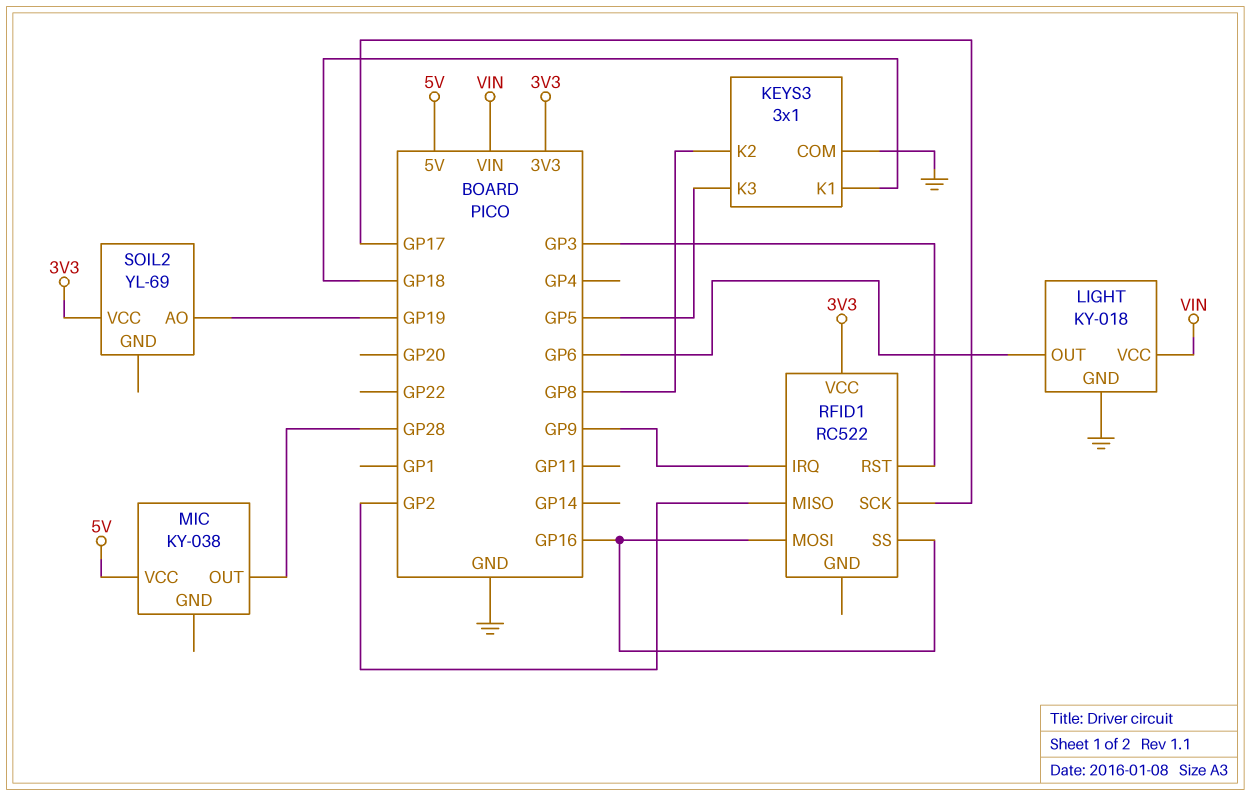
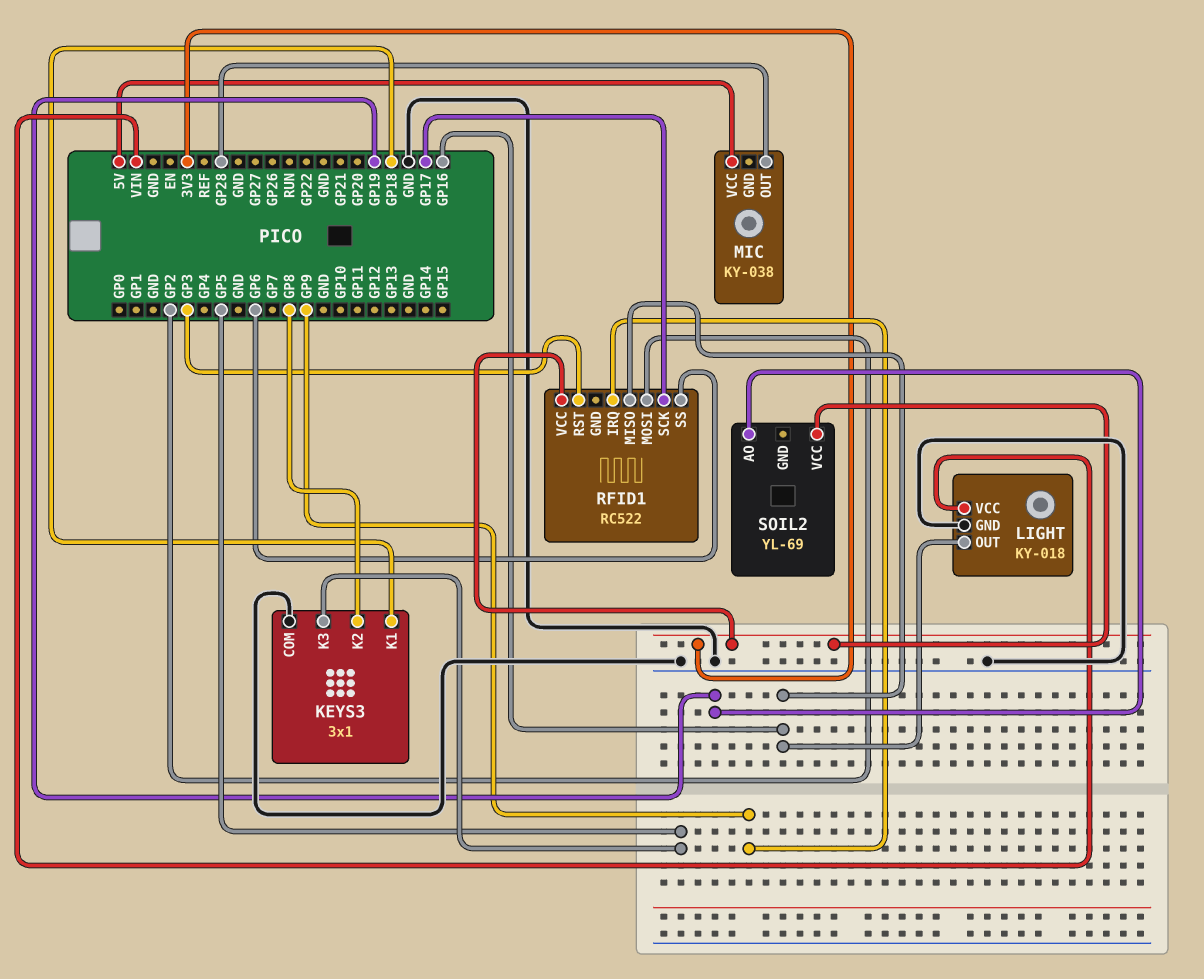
LIGHT pin OUT: GP6 -> GP16
RFID1 pin MISO: GP2 -> GP16
RFID1 pin MOSI: GP16 -> GP2
RFID1 pin SS: GP16 -> GP6

